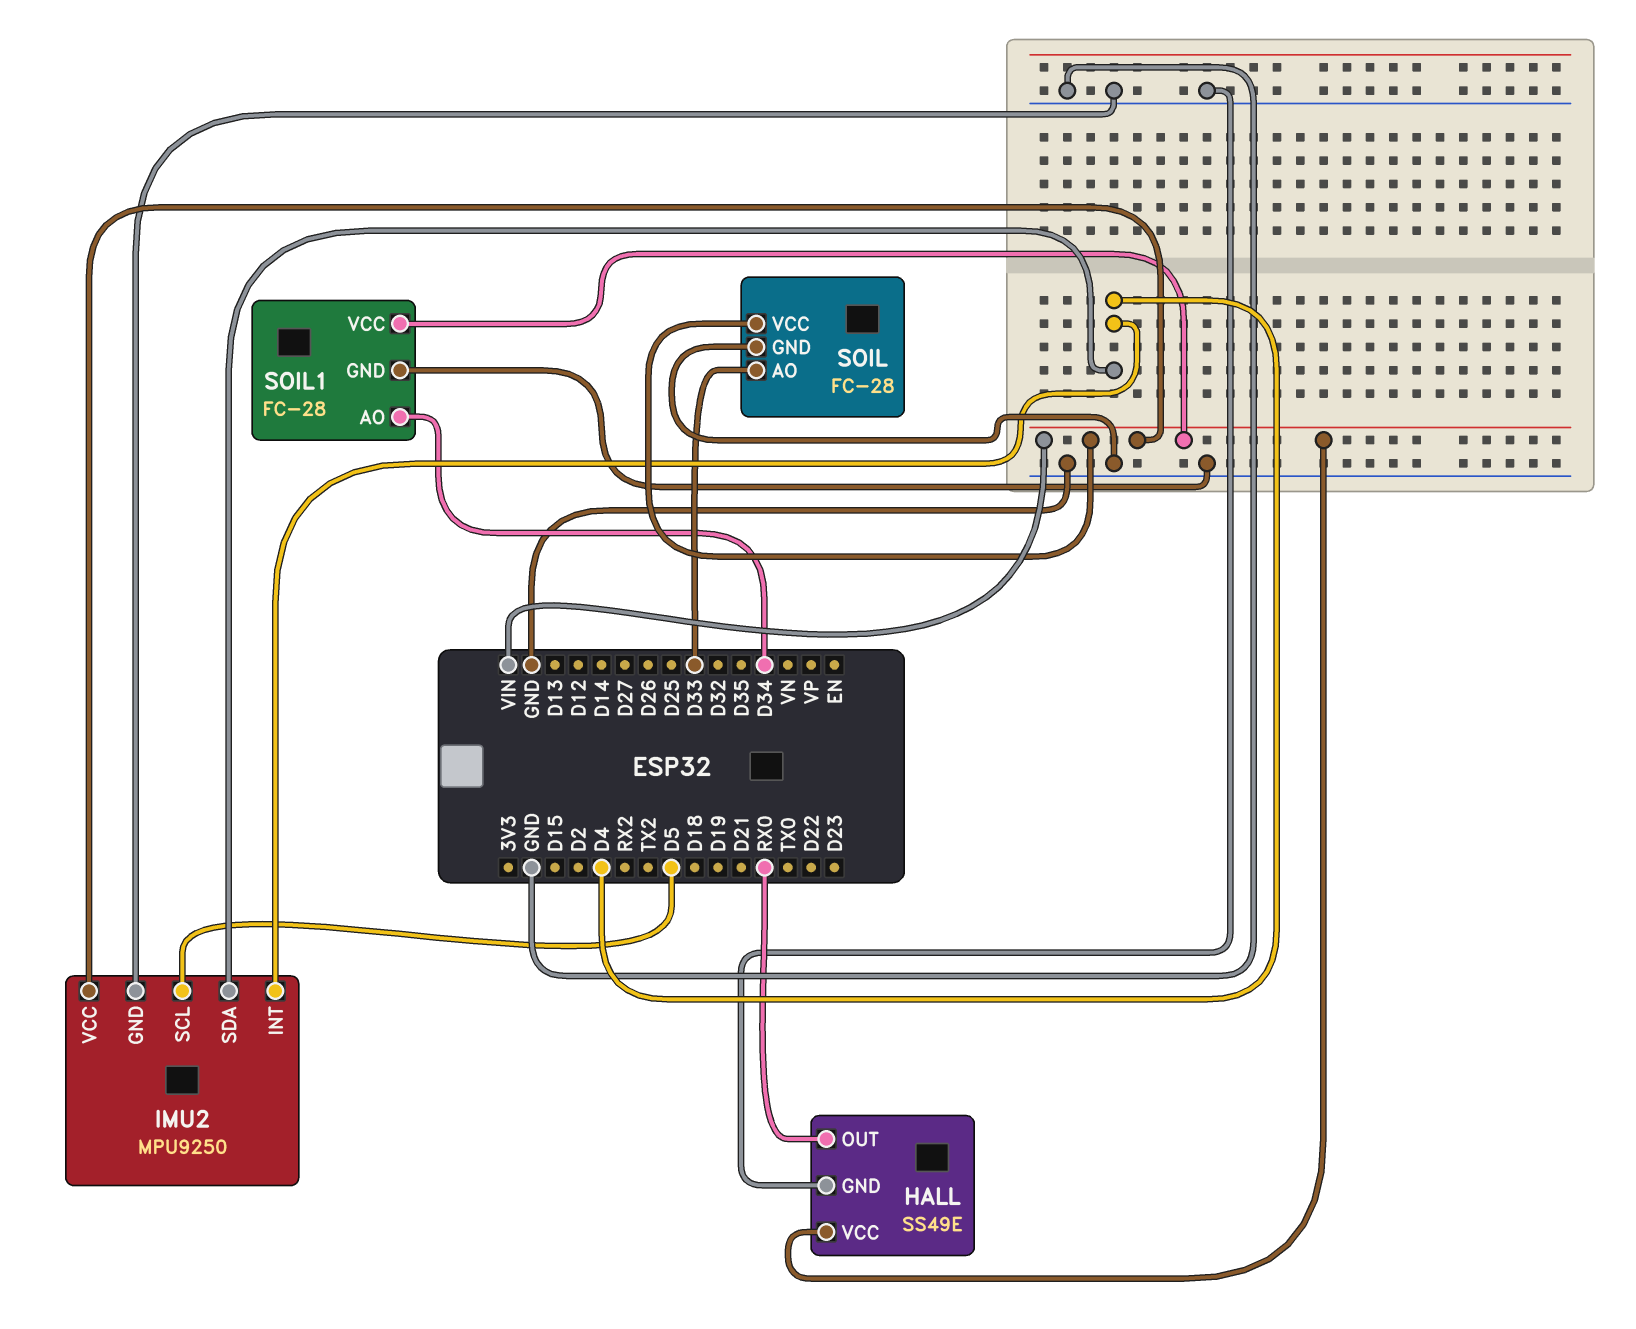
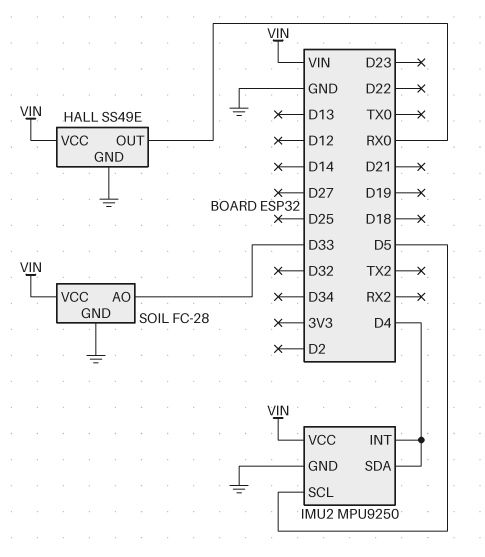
SOIL1: FC-28 -> none
SOIL1 pin AO: D34 -> none
SOIL1 pin GND: GND -> none
SOIL1 pin VCC: VIN -> none

